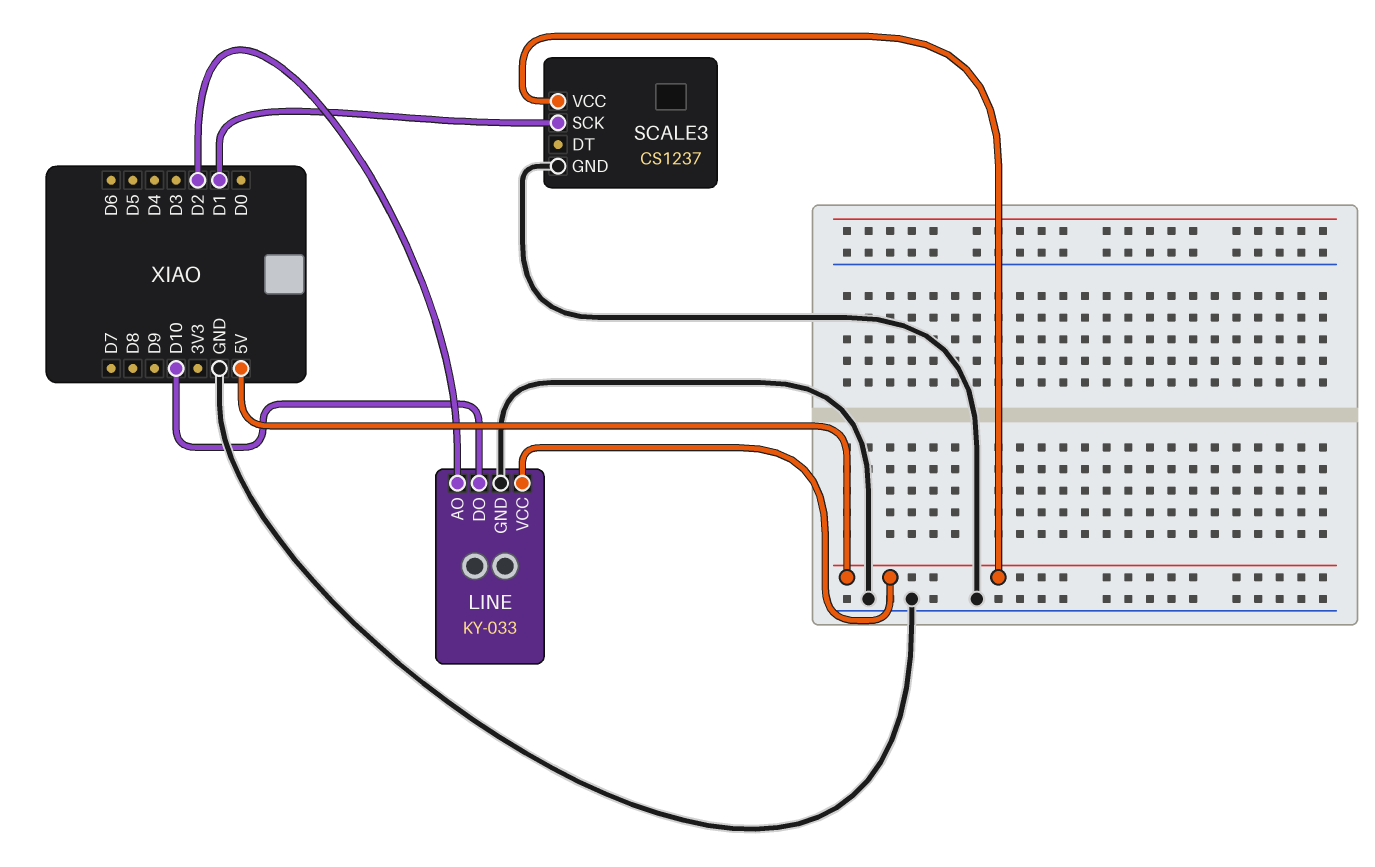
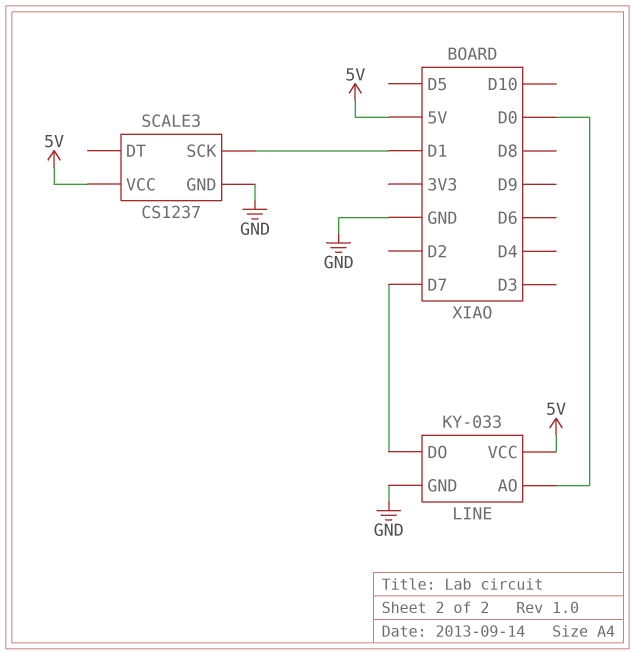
LINE pin AO: D2 -> D0
LINE pin DO: D10 -> D7

